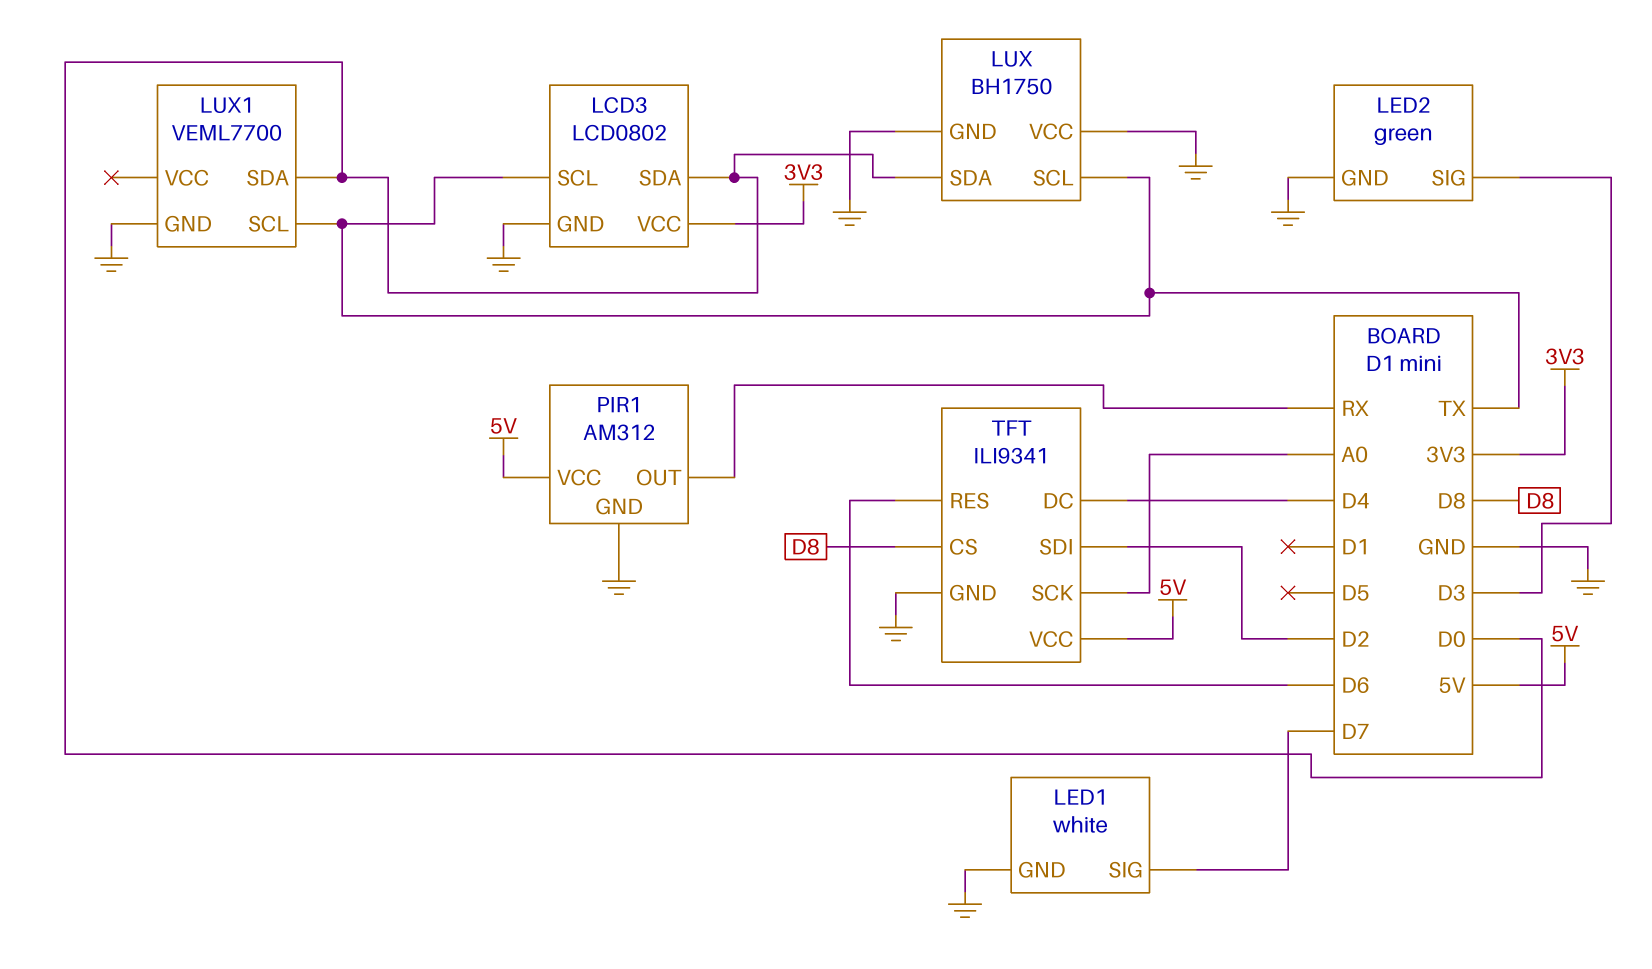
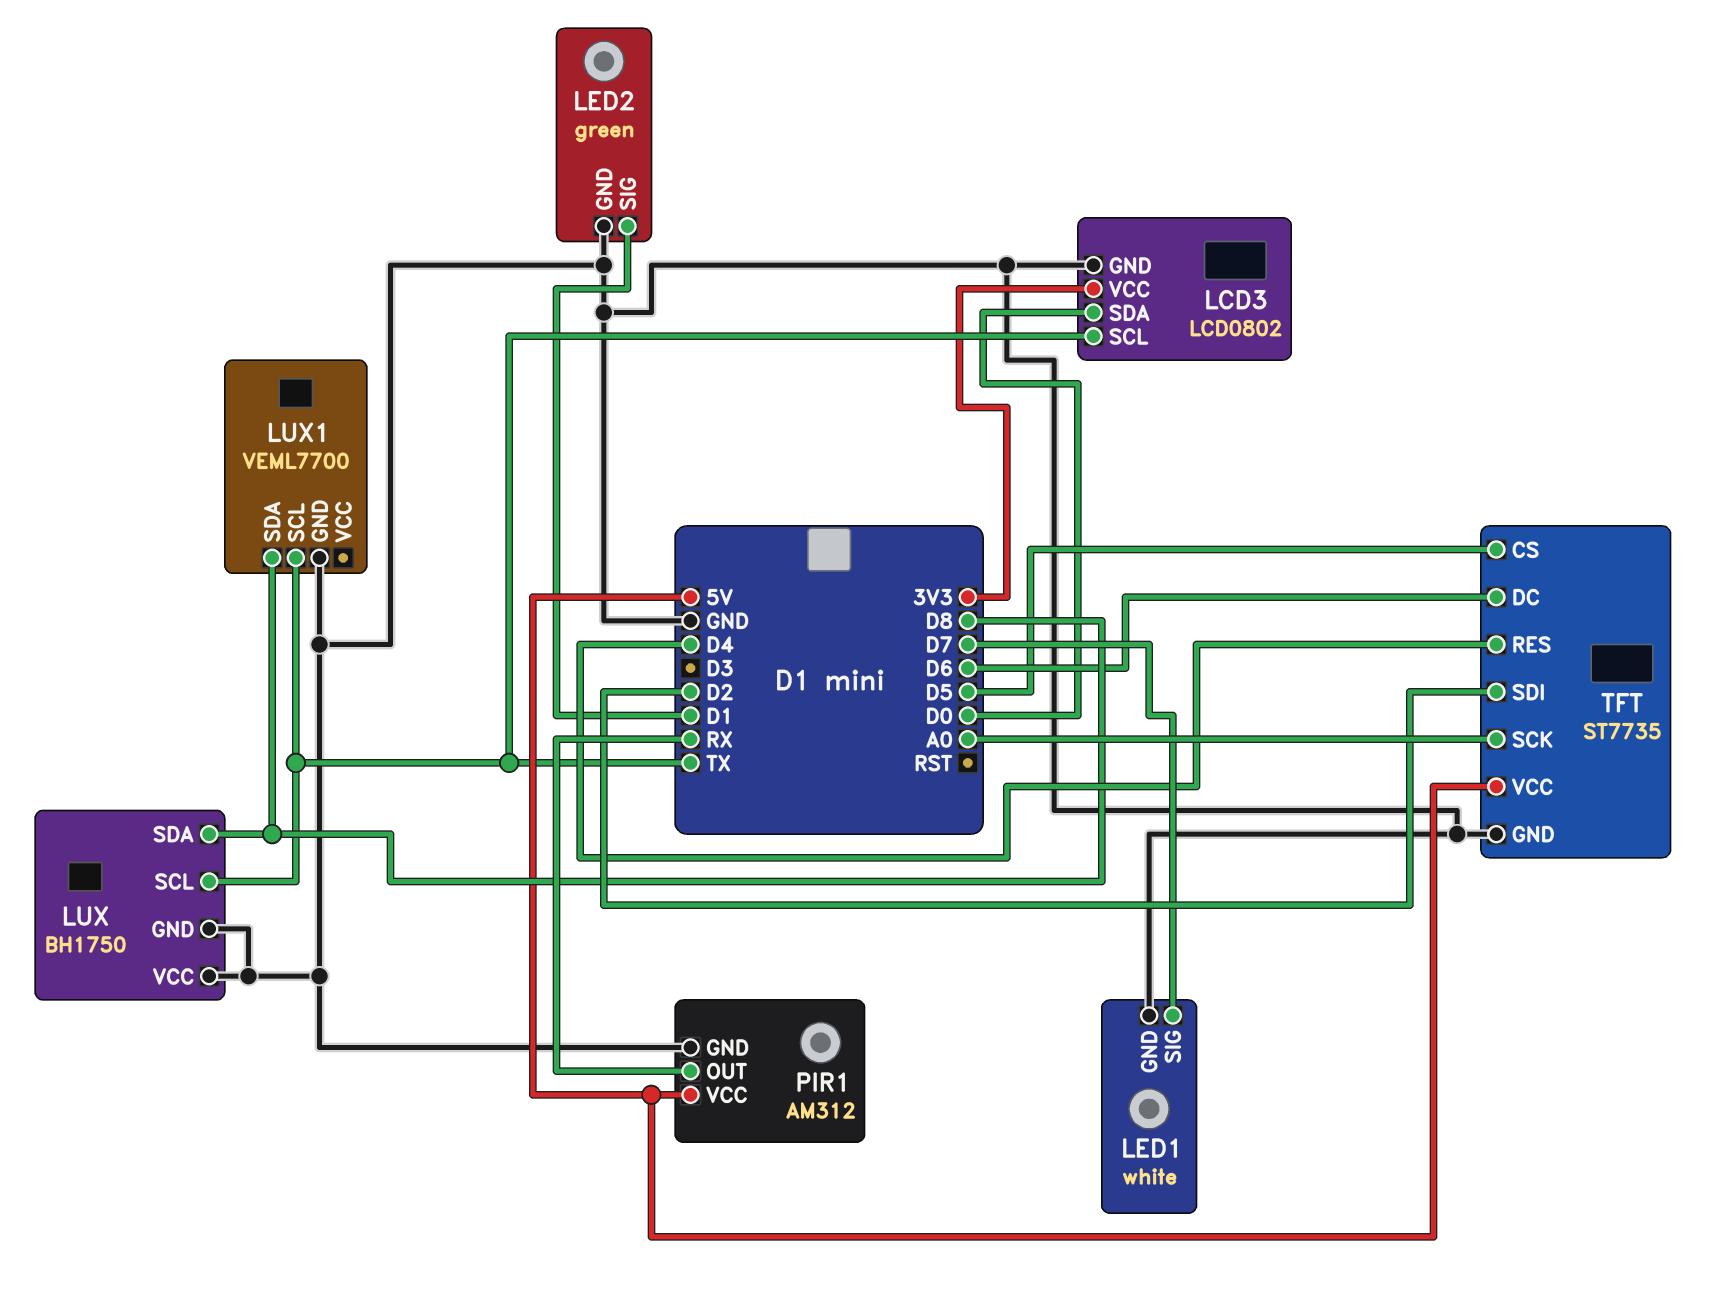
LED2 pin SIG: D3 -> D1
LUX pin SDA: D0 -> D8
LUX1 pin SDA: D0 -> D8
TFT: ILI9341 -> ST7735
TFT pin CS: D8 -> D5
TFT pin DC: D4 -> D6
TFT pin RES: D6 -> D4

